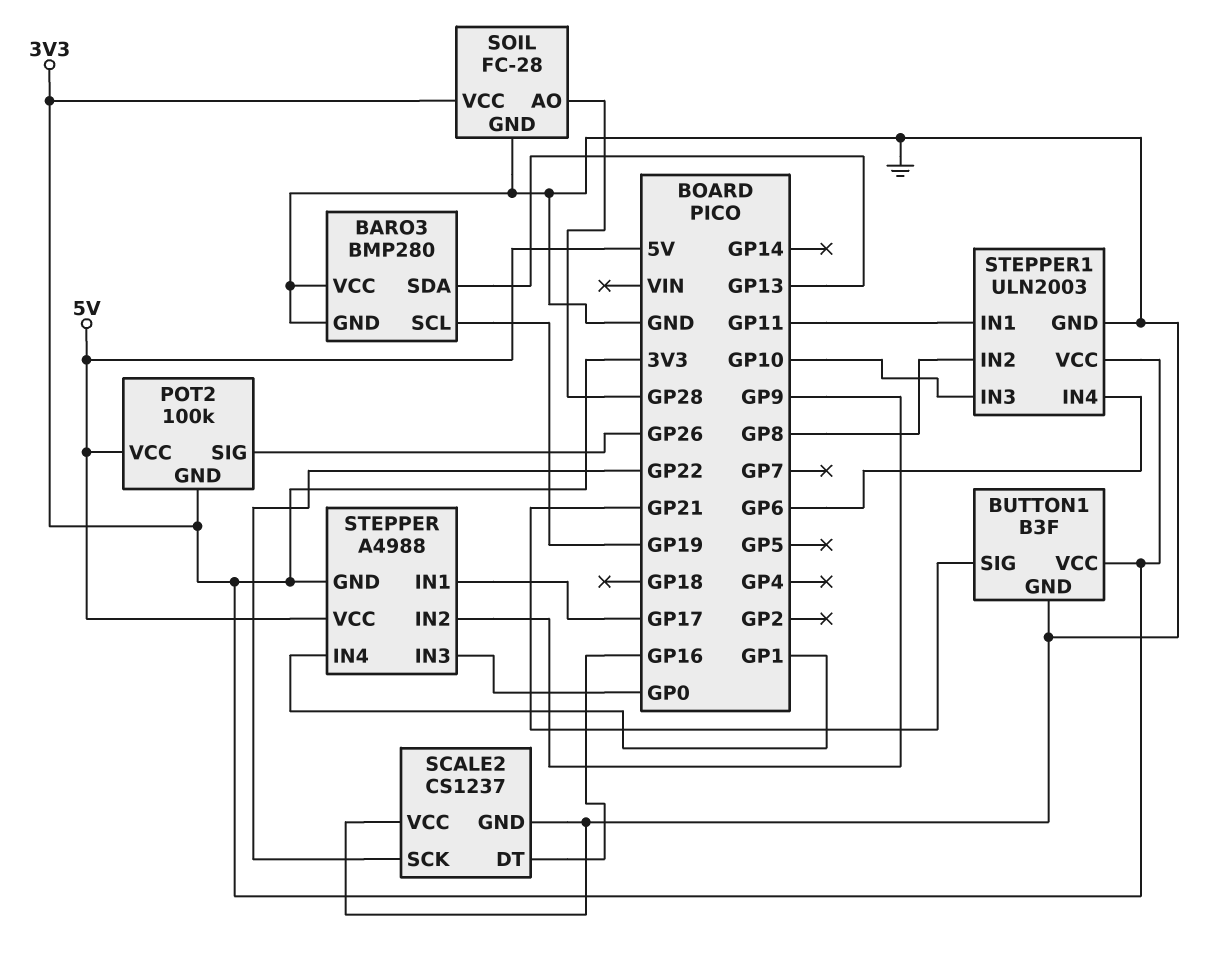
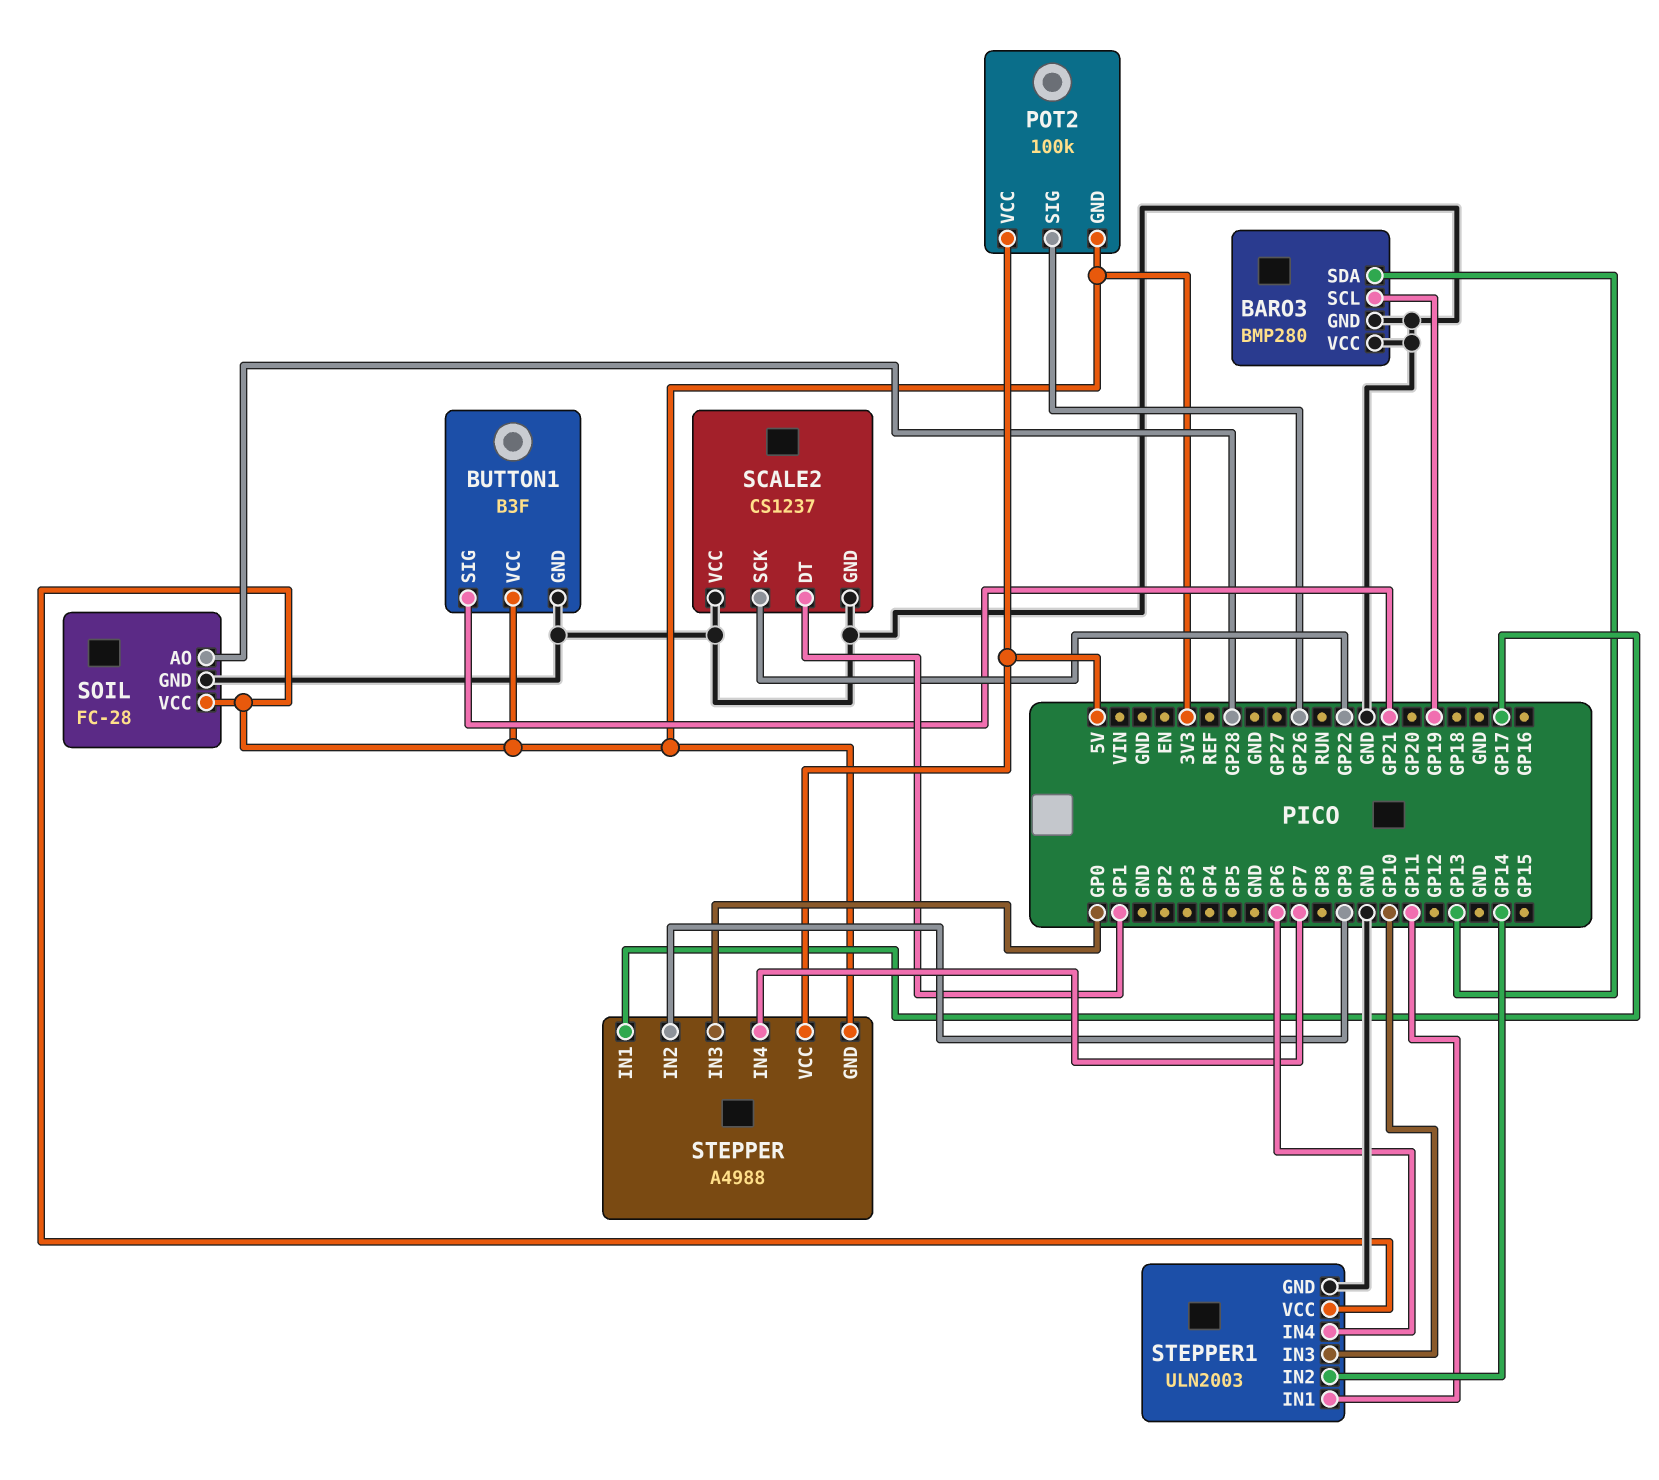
SCALE2 pin DT: GP16 -> GP1
STEPPER pin IN4: GP1 -> GP7
STEPPER1 pin IN2: GP8 -> GP14

